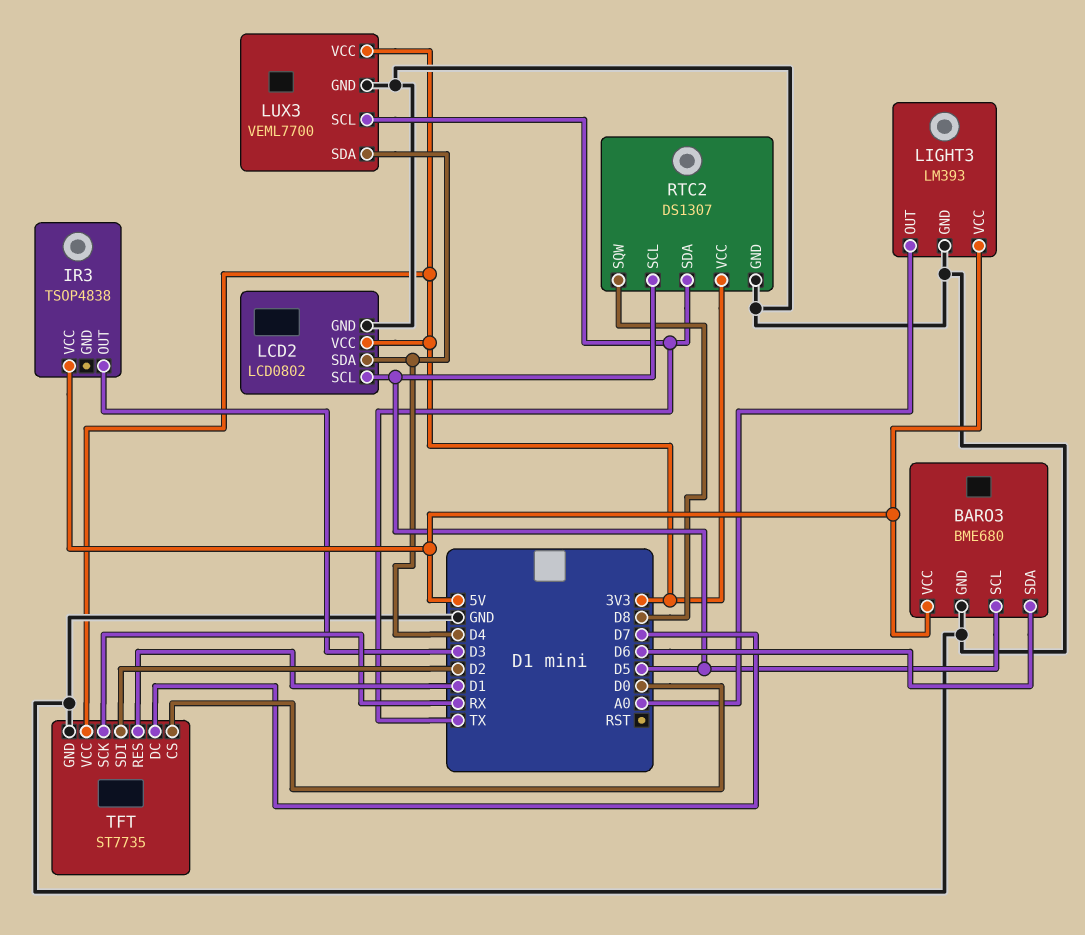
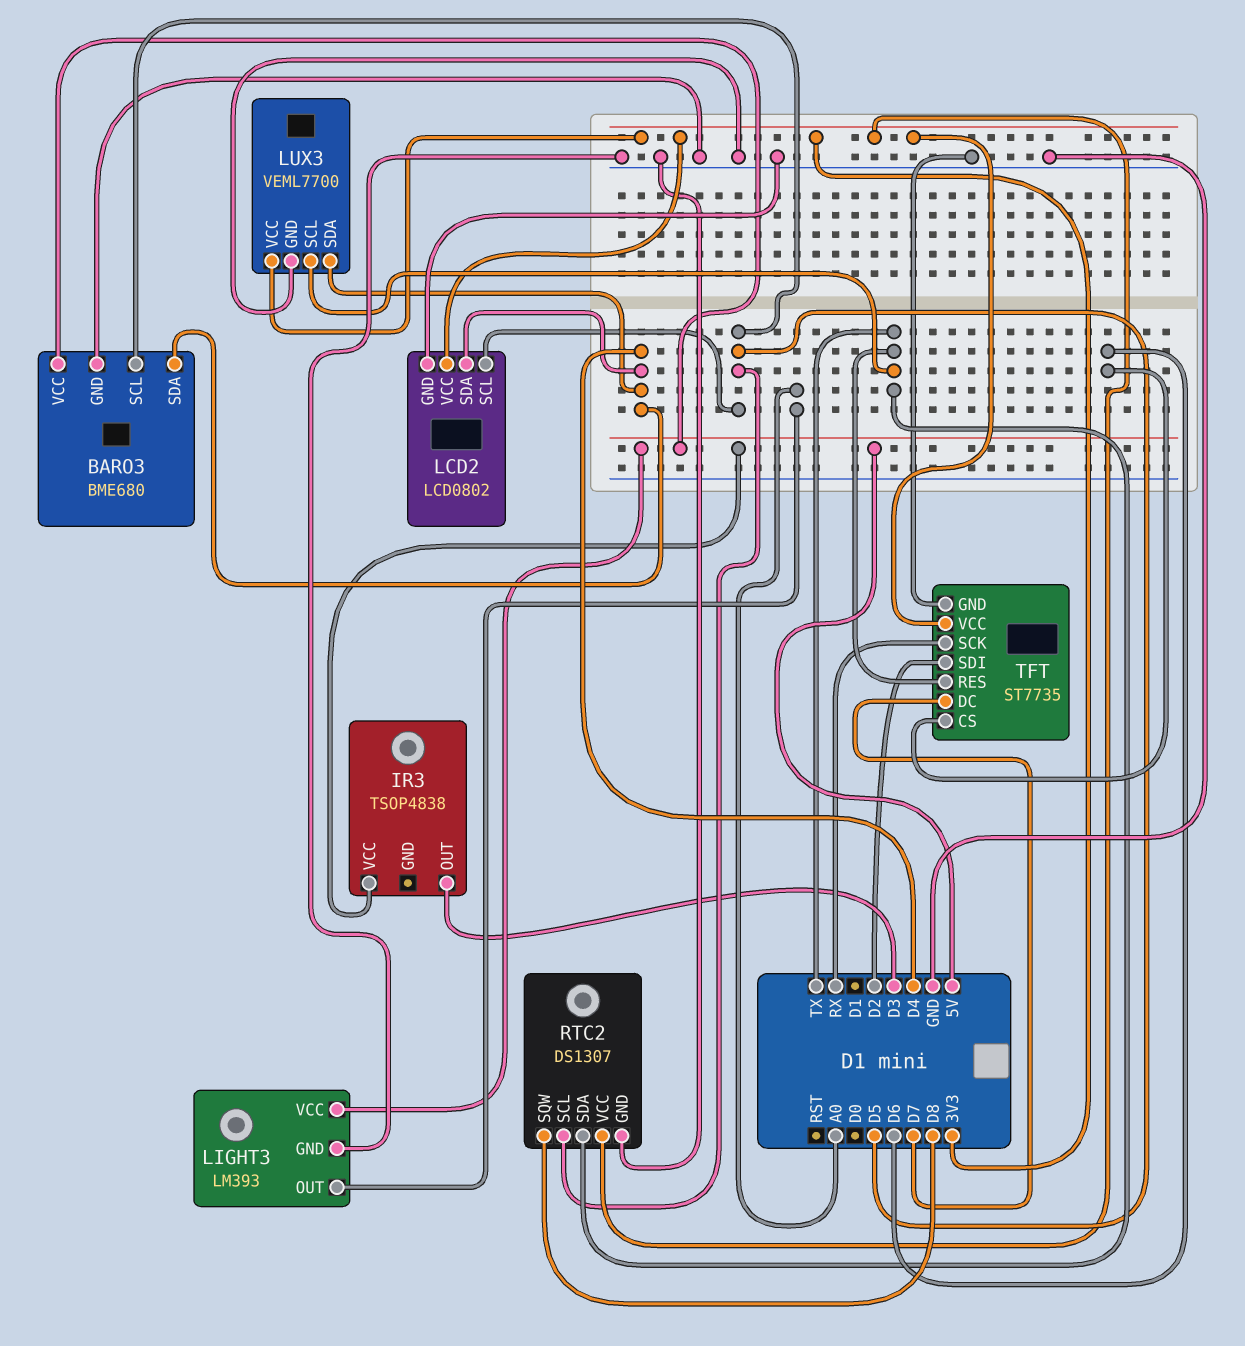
BARO3 pin SDA: D6 -> D4
TFT pin CS: D0 -> D6
TFT pin RES: D1 -> TX

